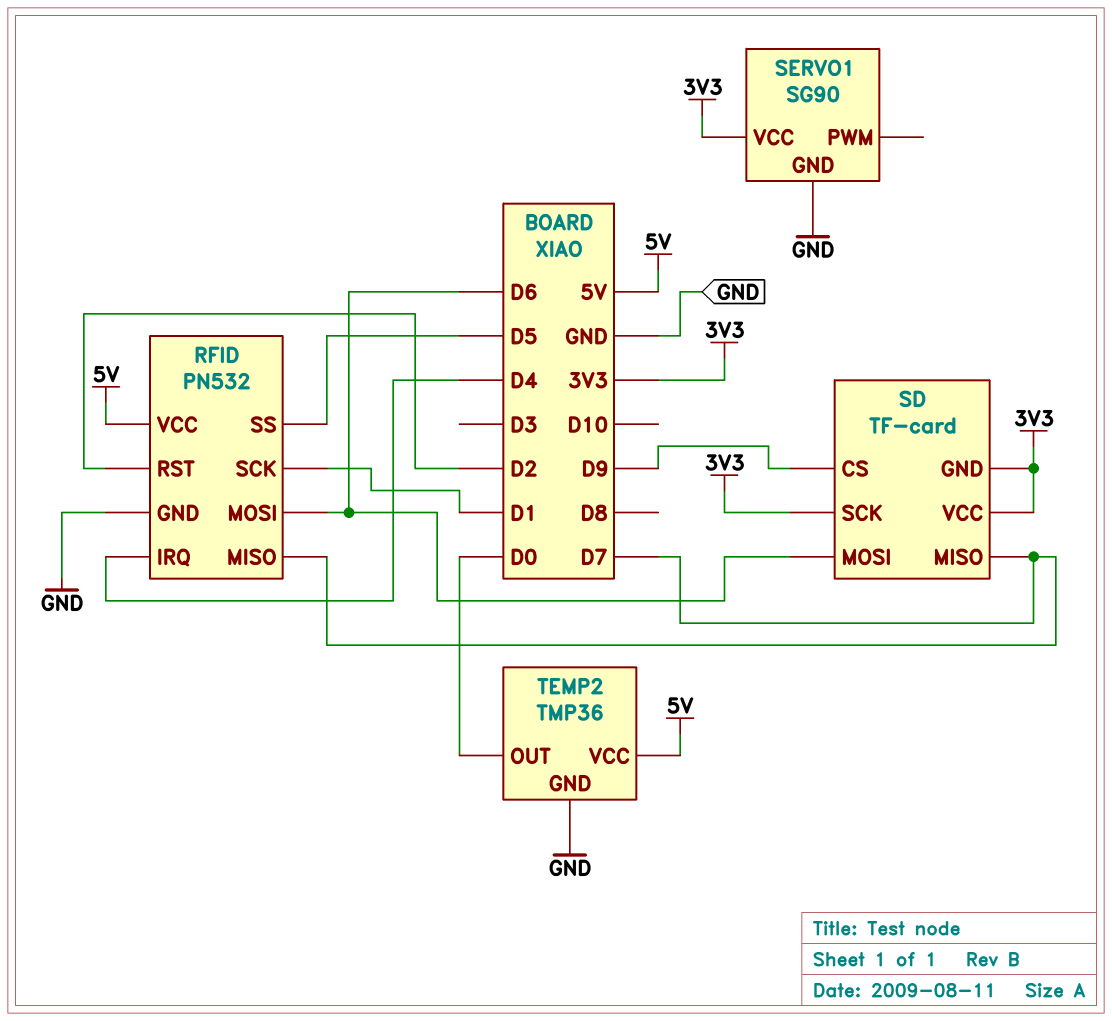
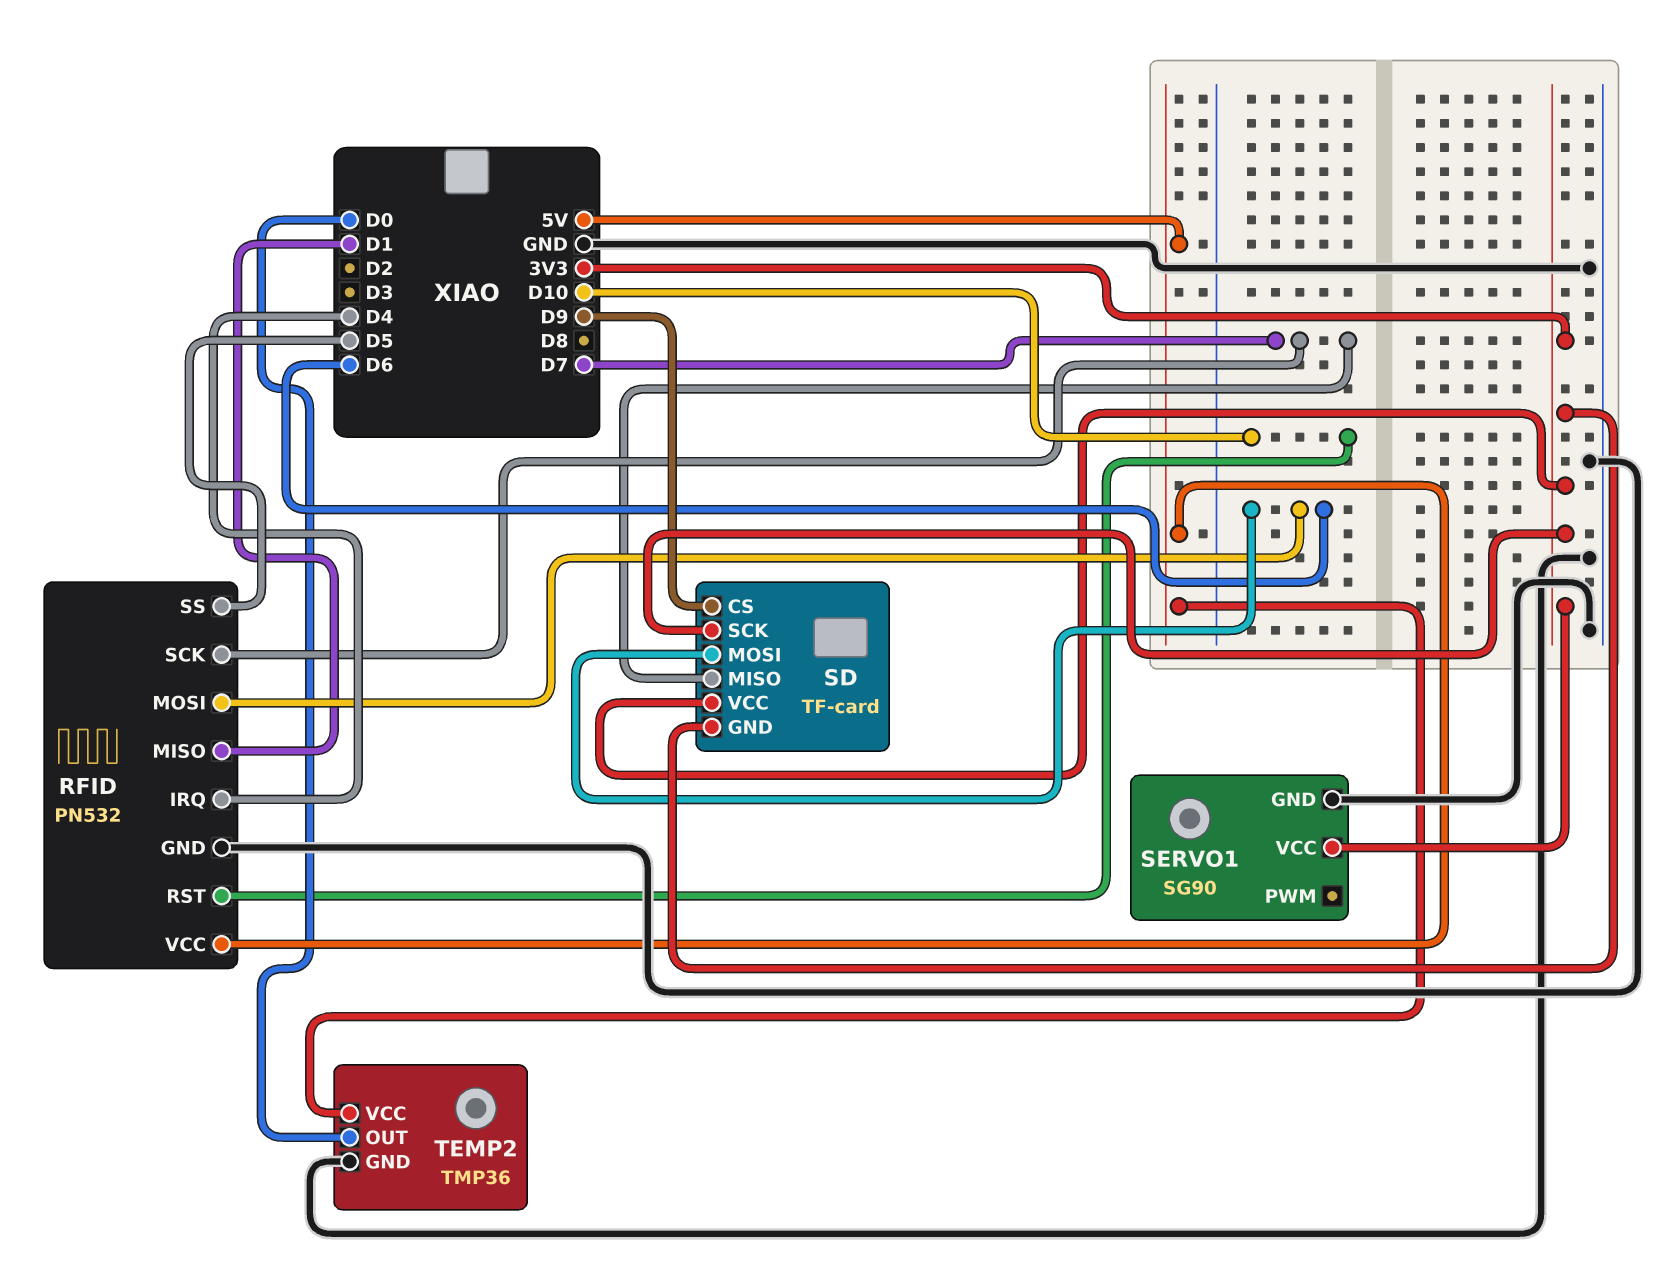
RFID pin MISO: D7 -> D1
RFID pin RST: D2 -> D10
RFID pin SCK: D1 -> D7

